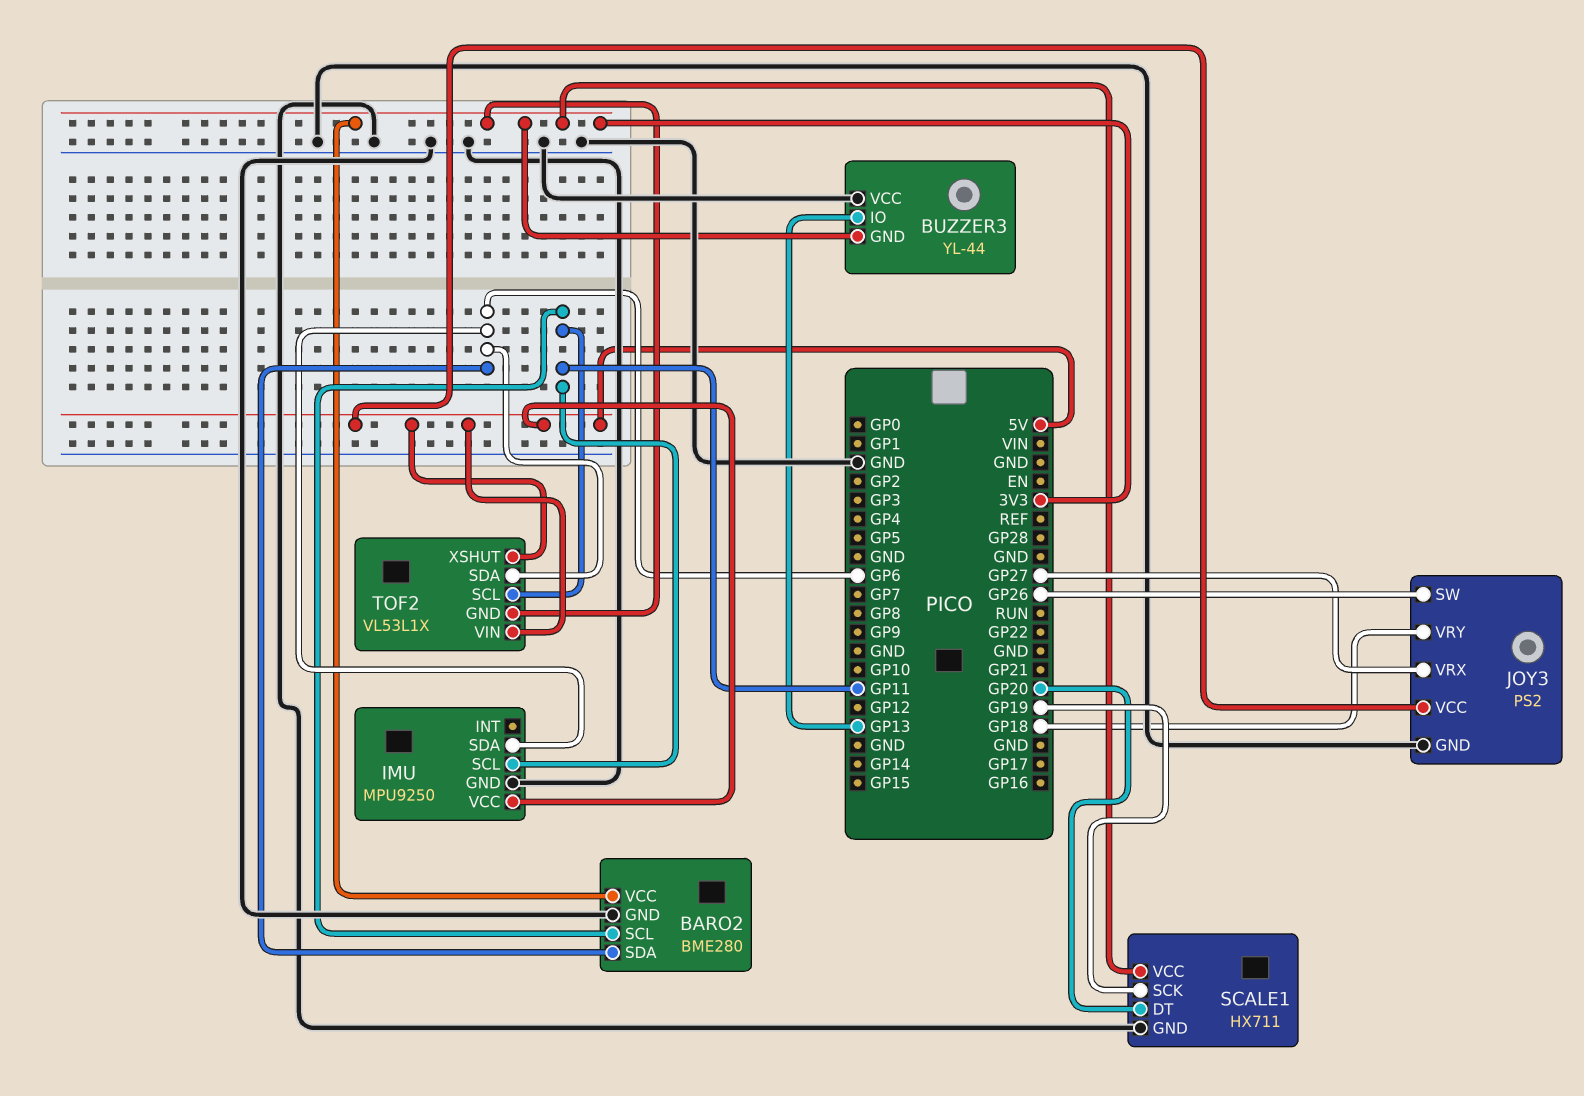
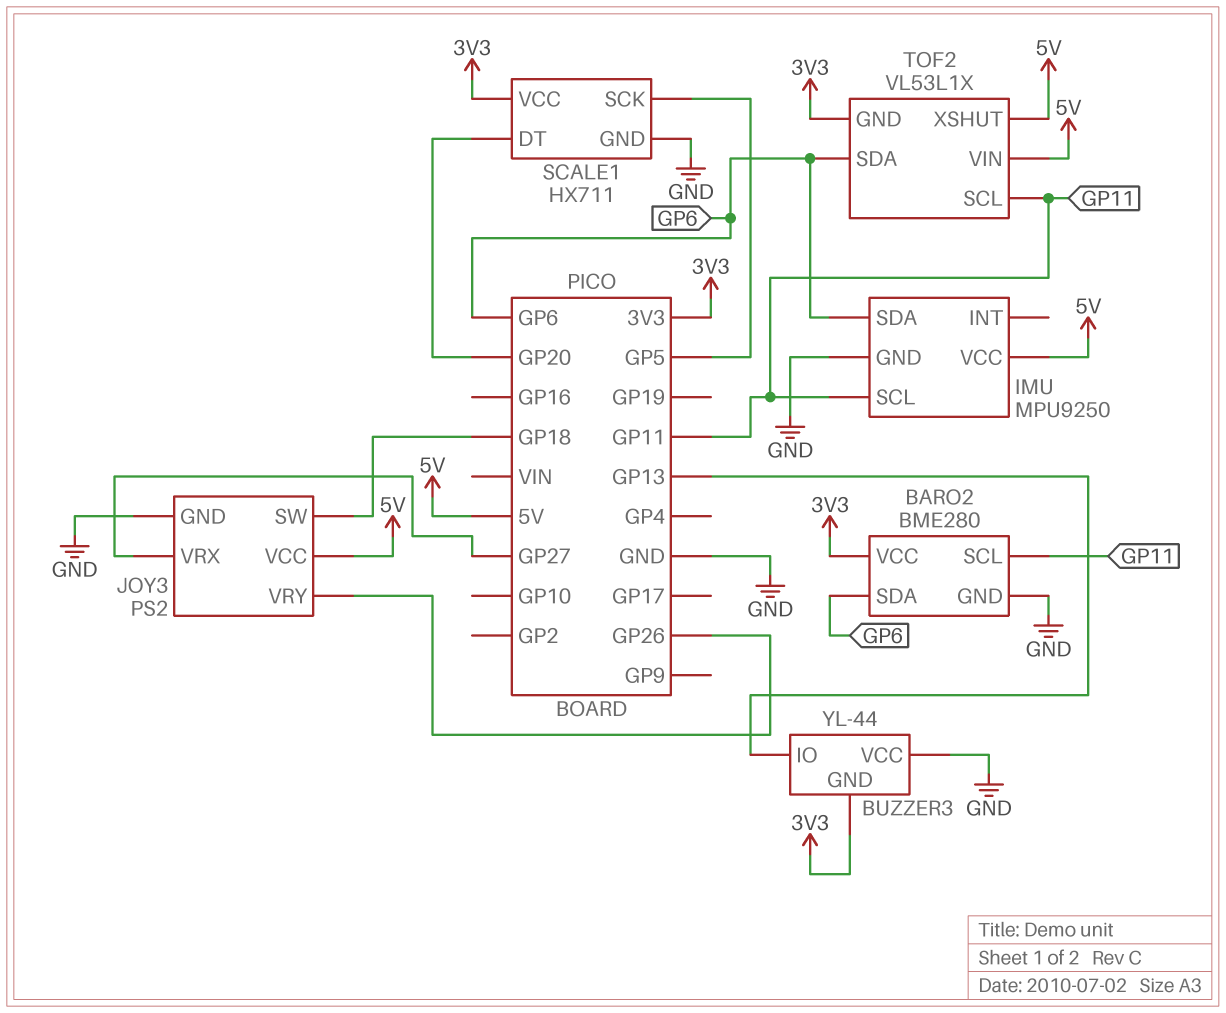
JOY3 pin SW: GP26 -> GP18
JOY3 pin VRY: GP18 -> GP26
SCALE1 pin SCK: GP19 -> GP5

